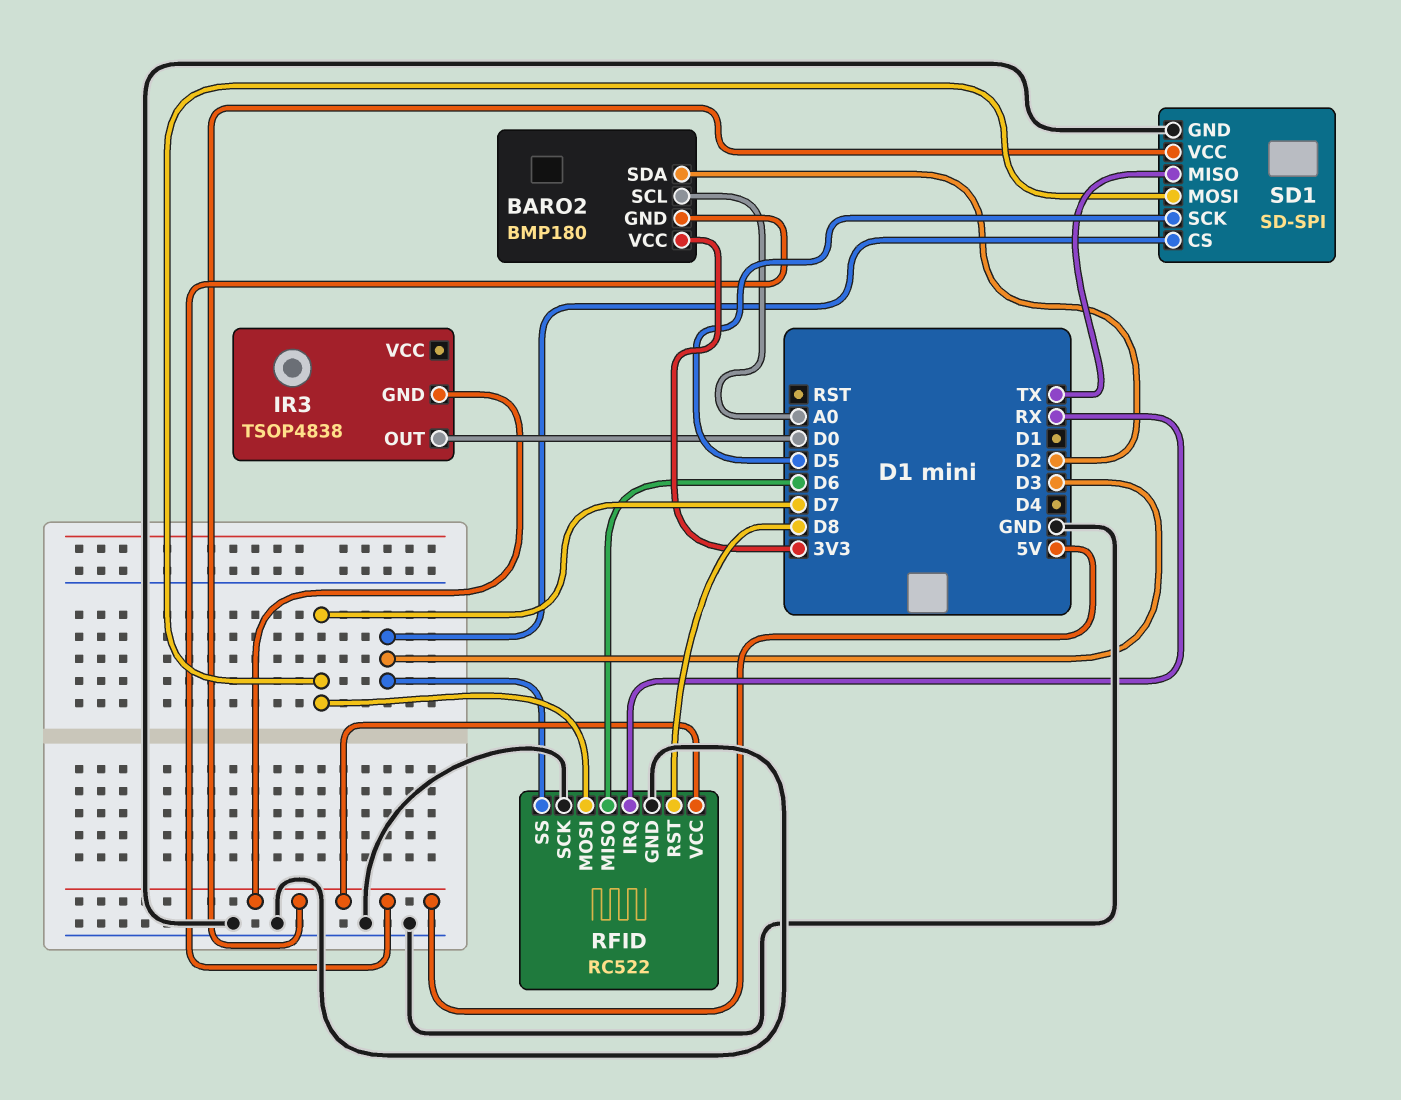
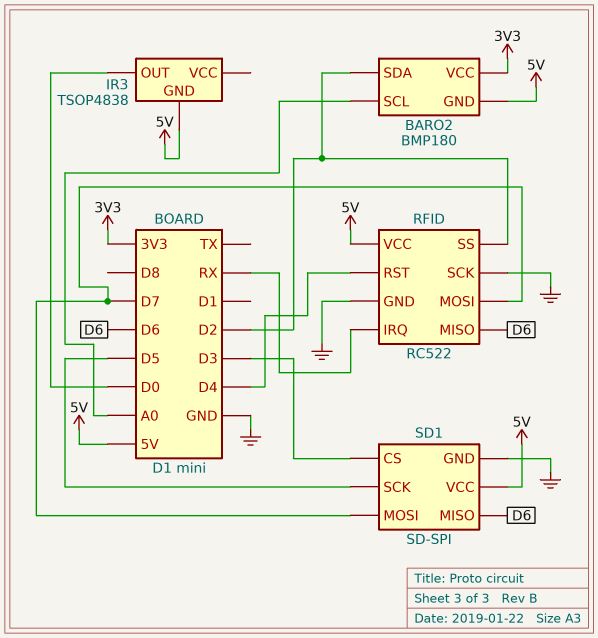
RFID pin RST: D8 -> D4
RFID pin SS: D3 -> D2
SD1 pin MISO: TX -> D6

